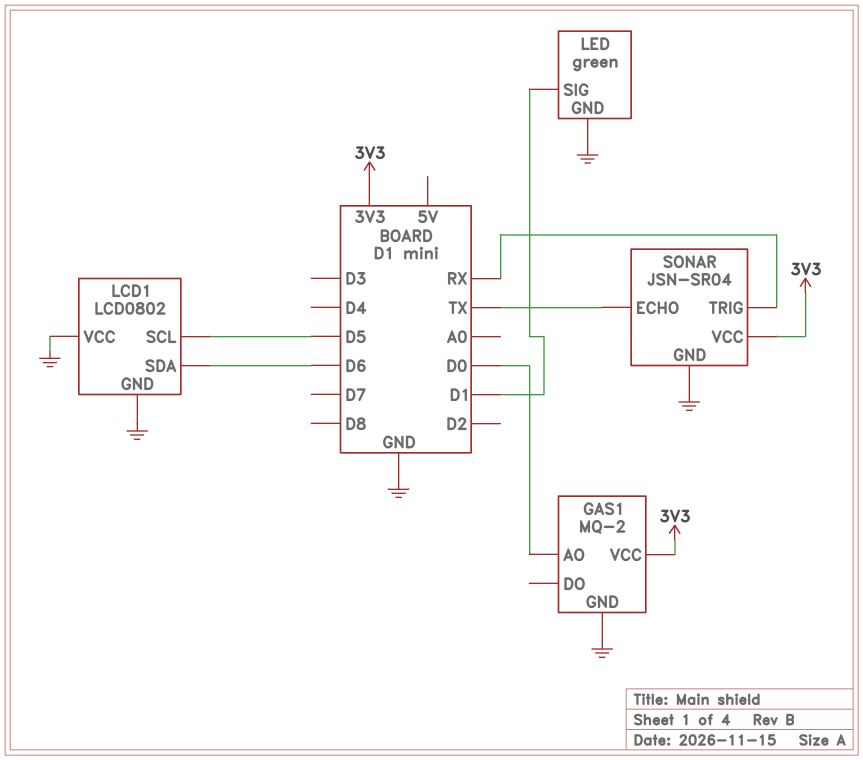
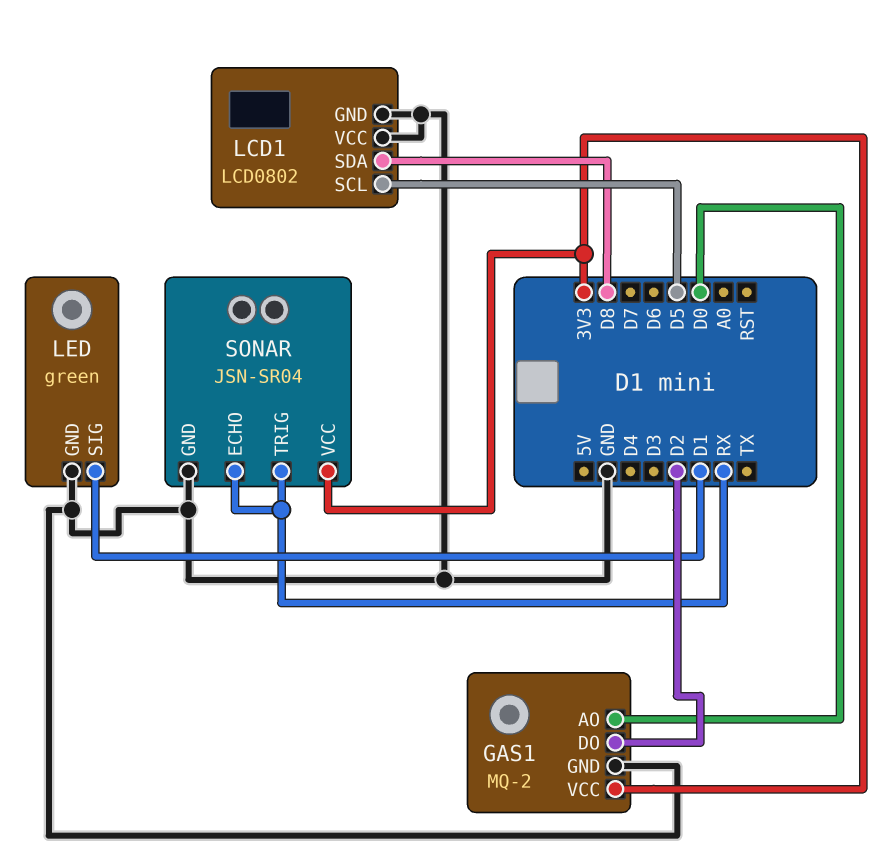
GAS1 pin DO: none -> D2
LCD1 pin SDA: D6 -> D8
SONAR pin ECHO: TX -> RX

